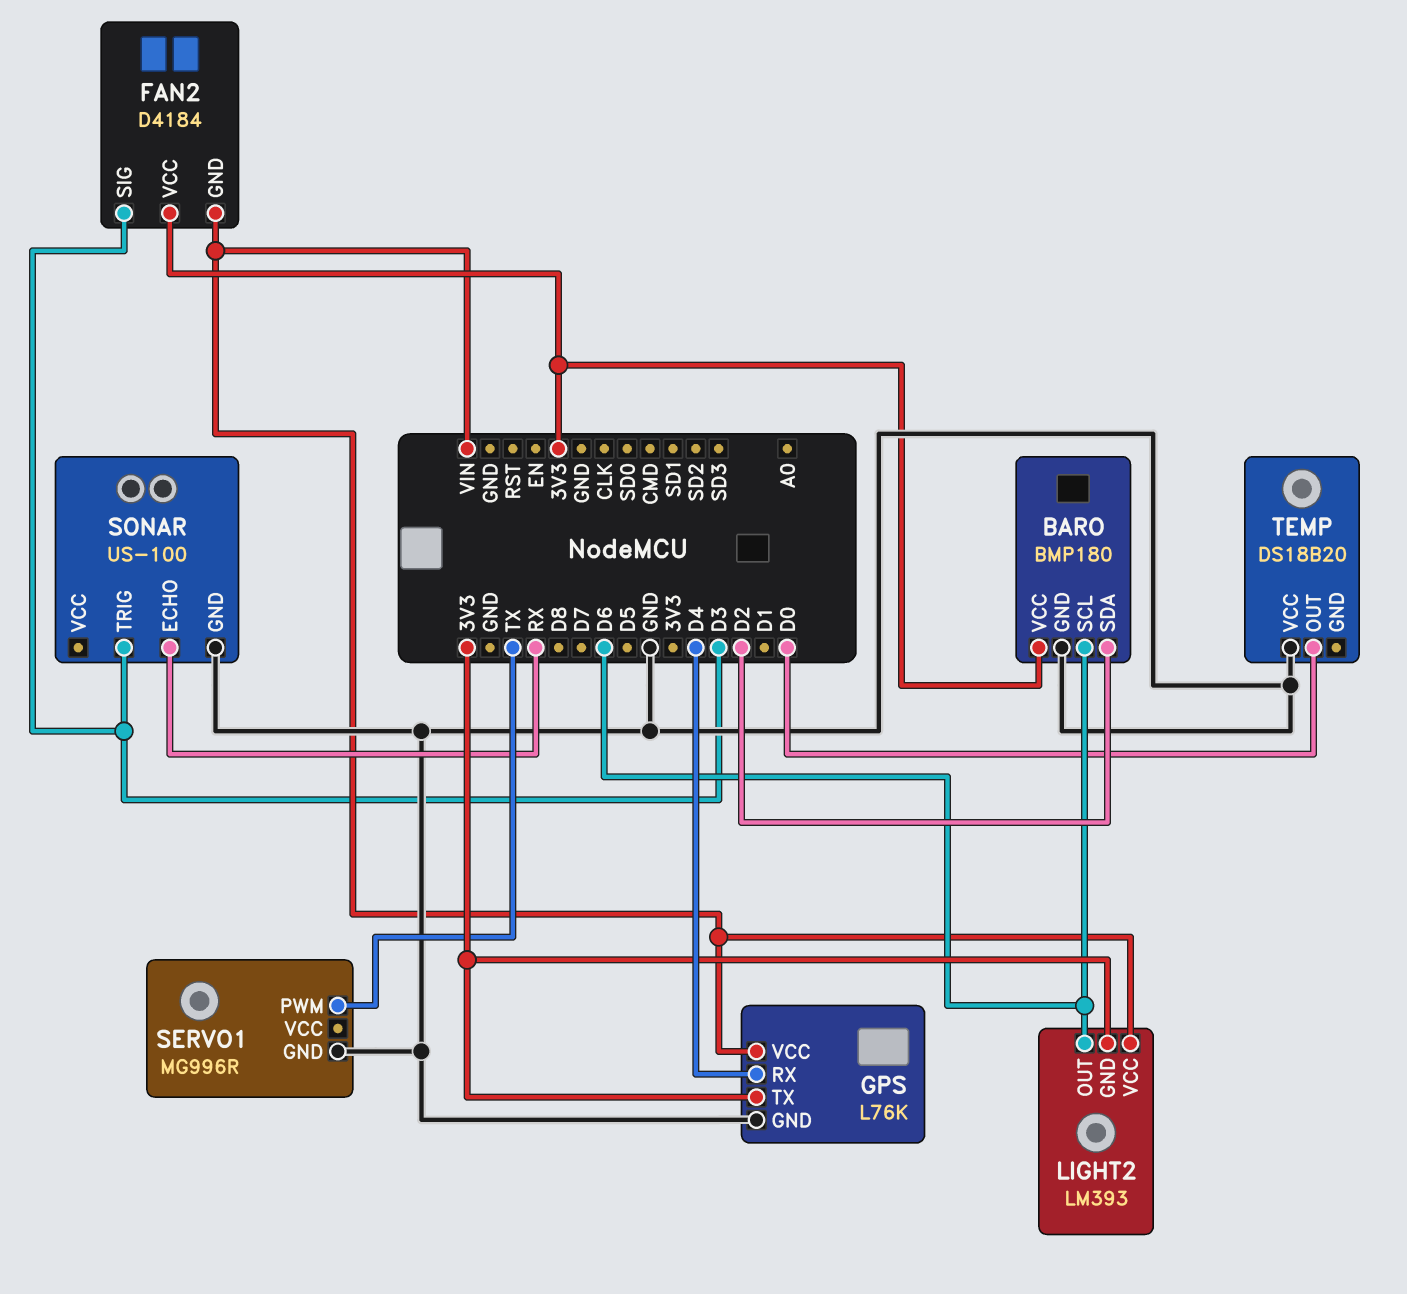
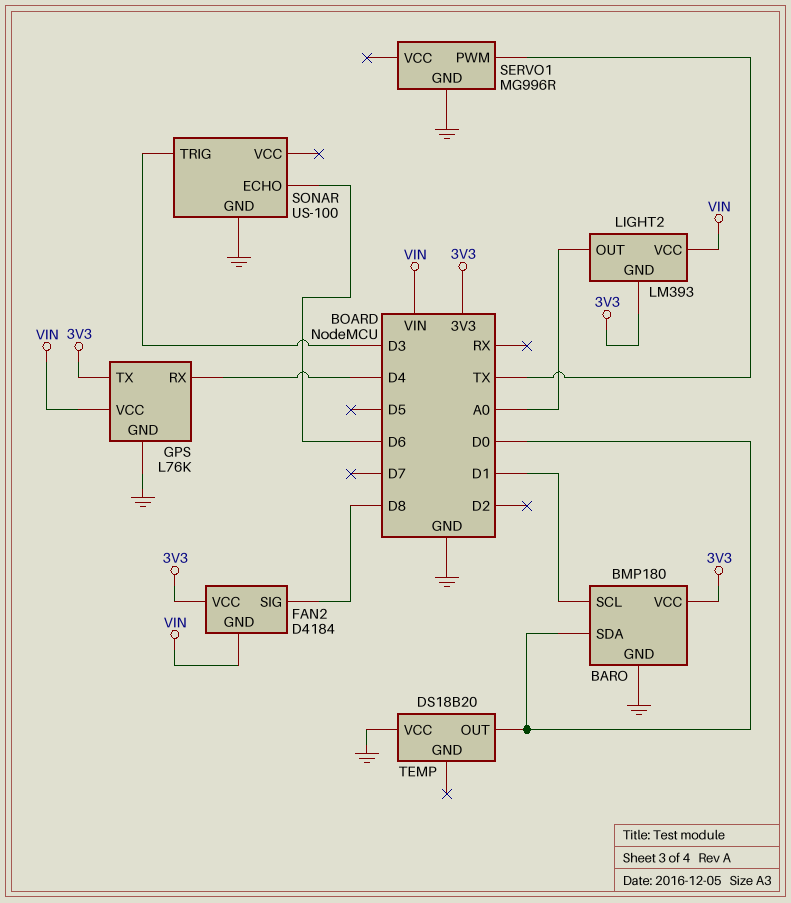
BARO pin SCL: D6 -> D1
BARO pin SDA: D2 -> D0
FAN2 pin SIG: D3 -> D8
LIGHT2 pin OUT: D6 -> A0
SONAR pin ECHO: RX -> D6

